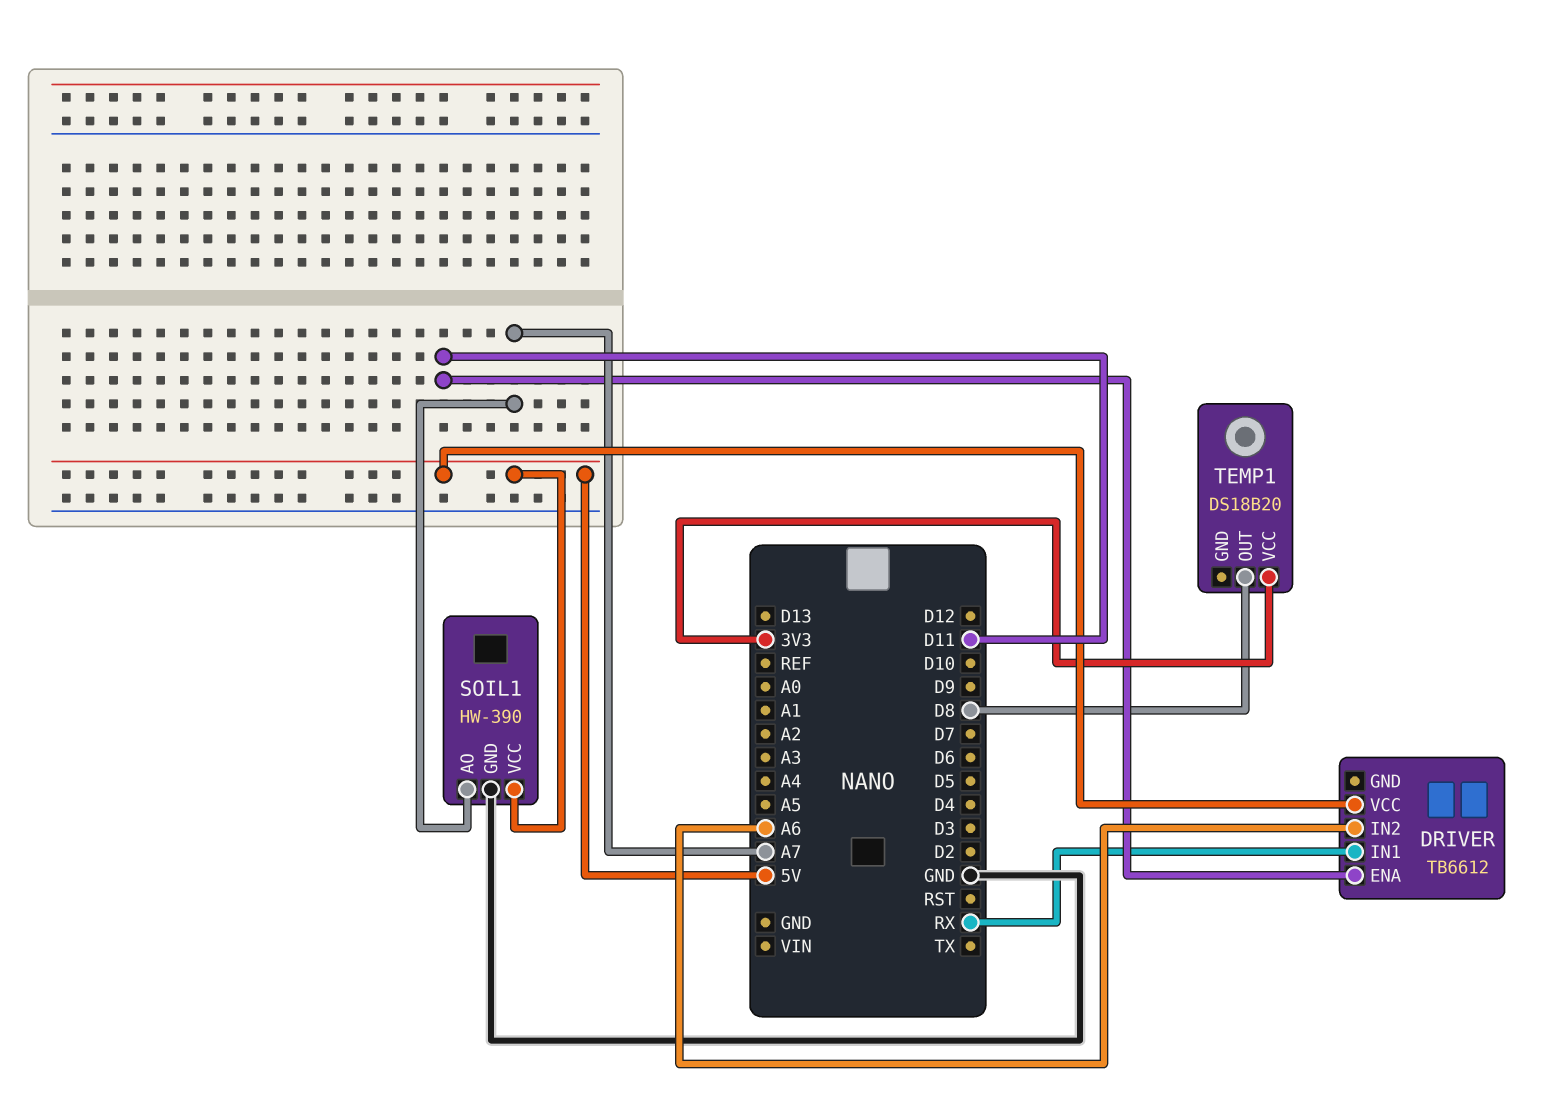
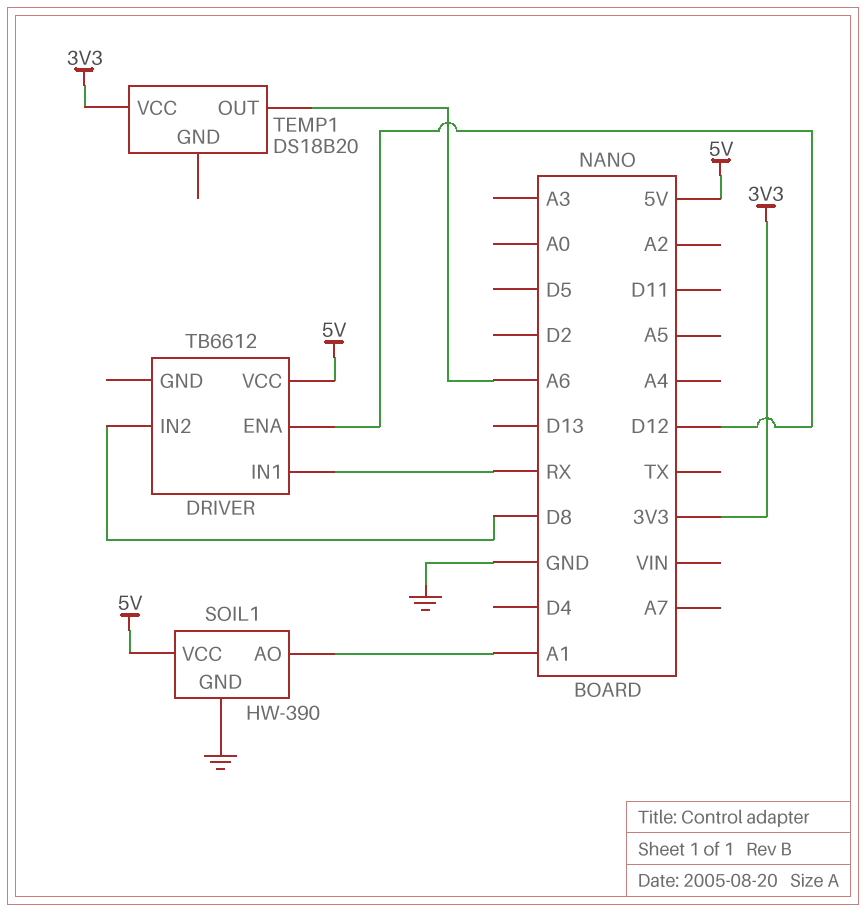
DRIVER pin ENA: D11 -> D12
DRIVER pin IN2: A6 -> D8
SOIL1 pin AO: A7 -> A1
TEMP1 pin OUT: D8 -> A6

